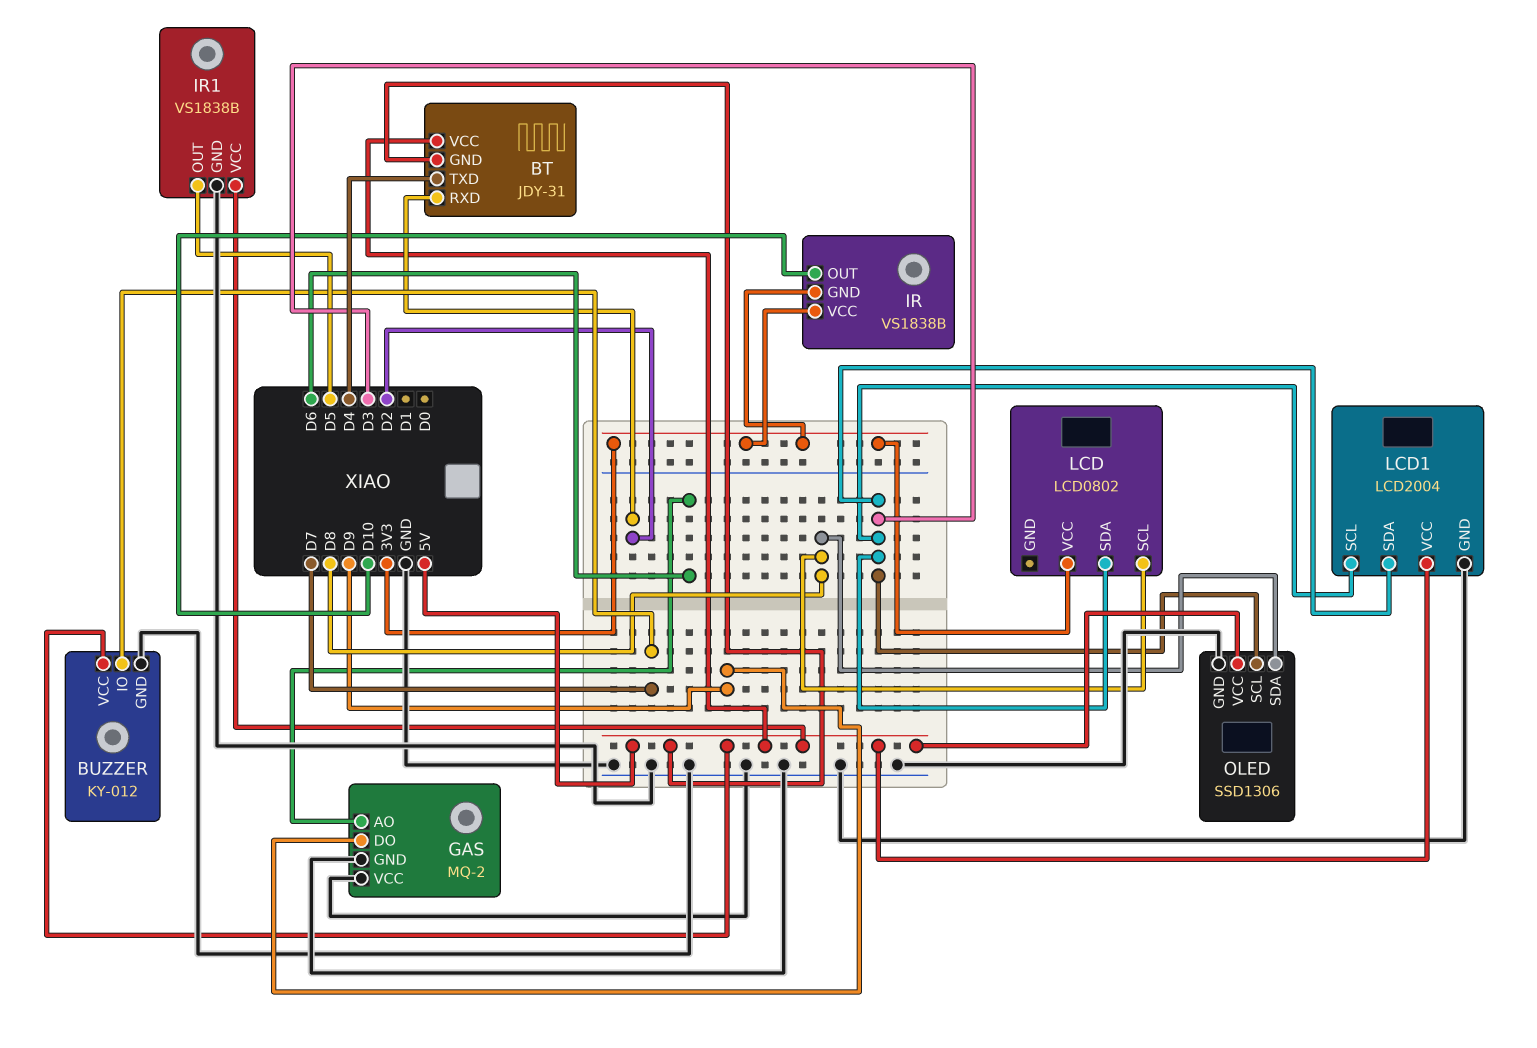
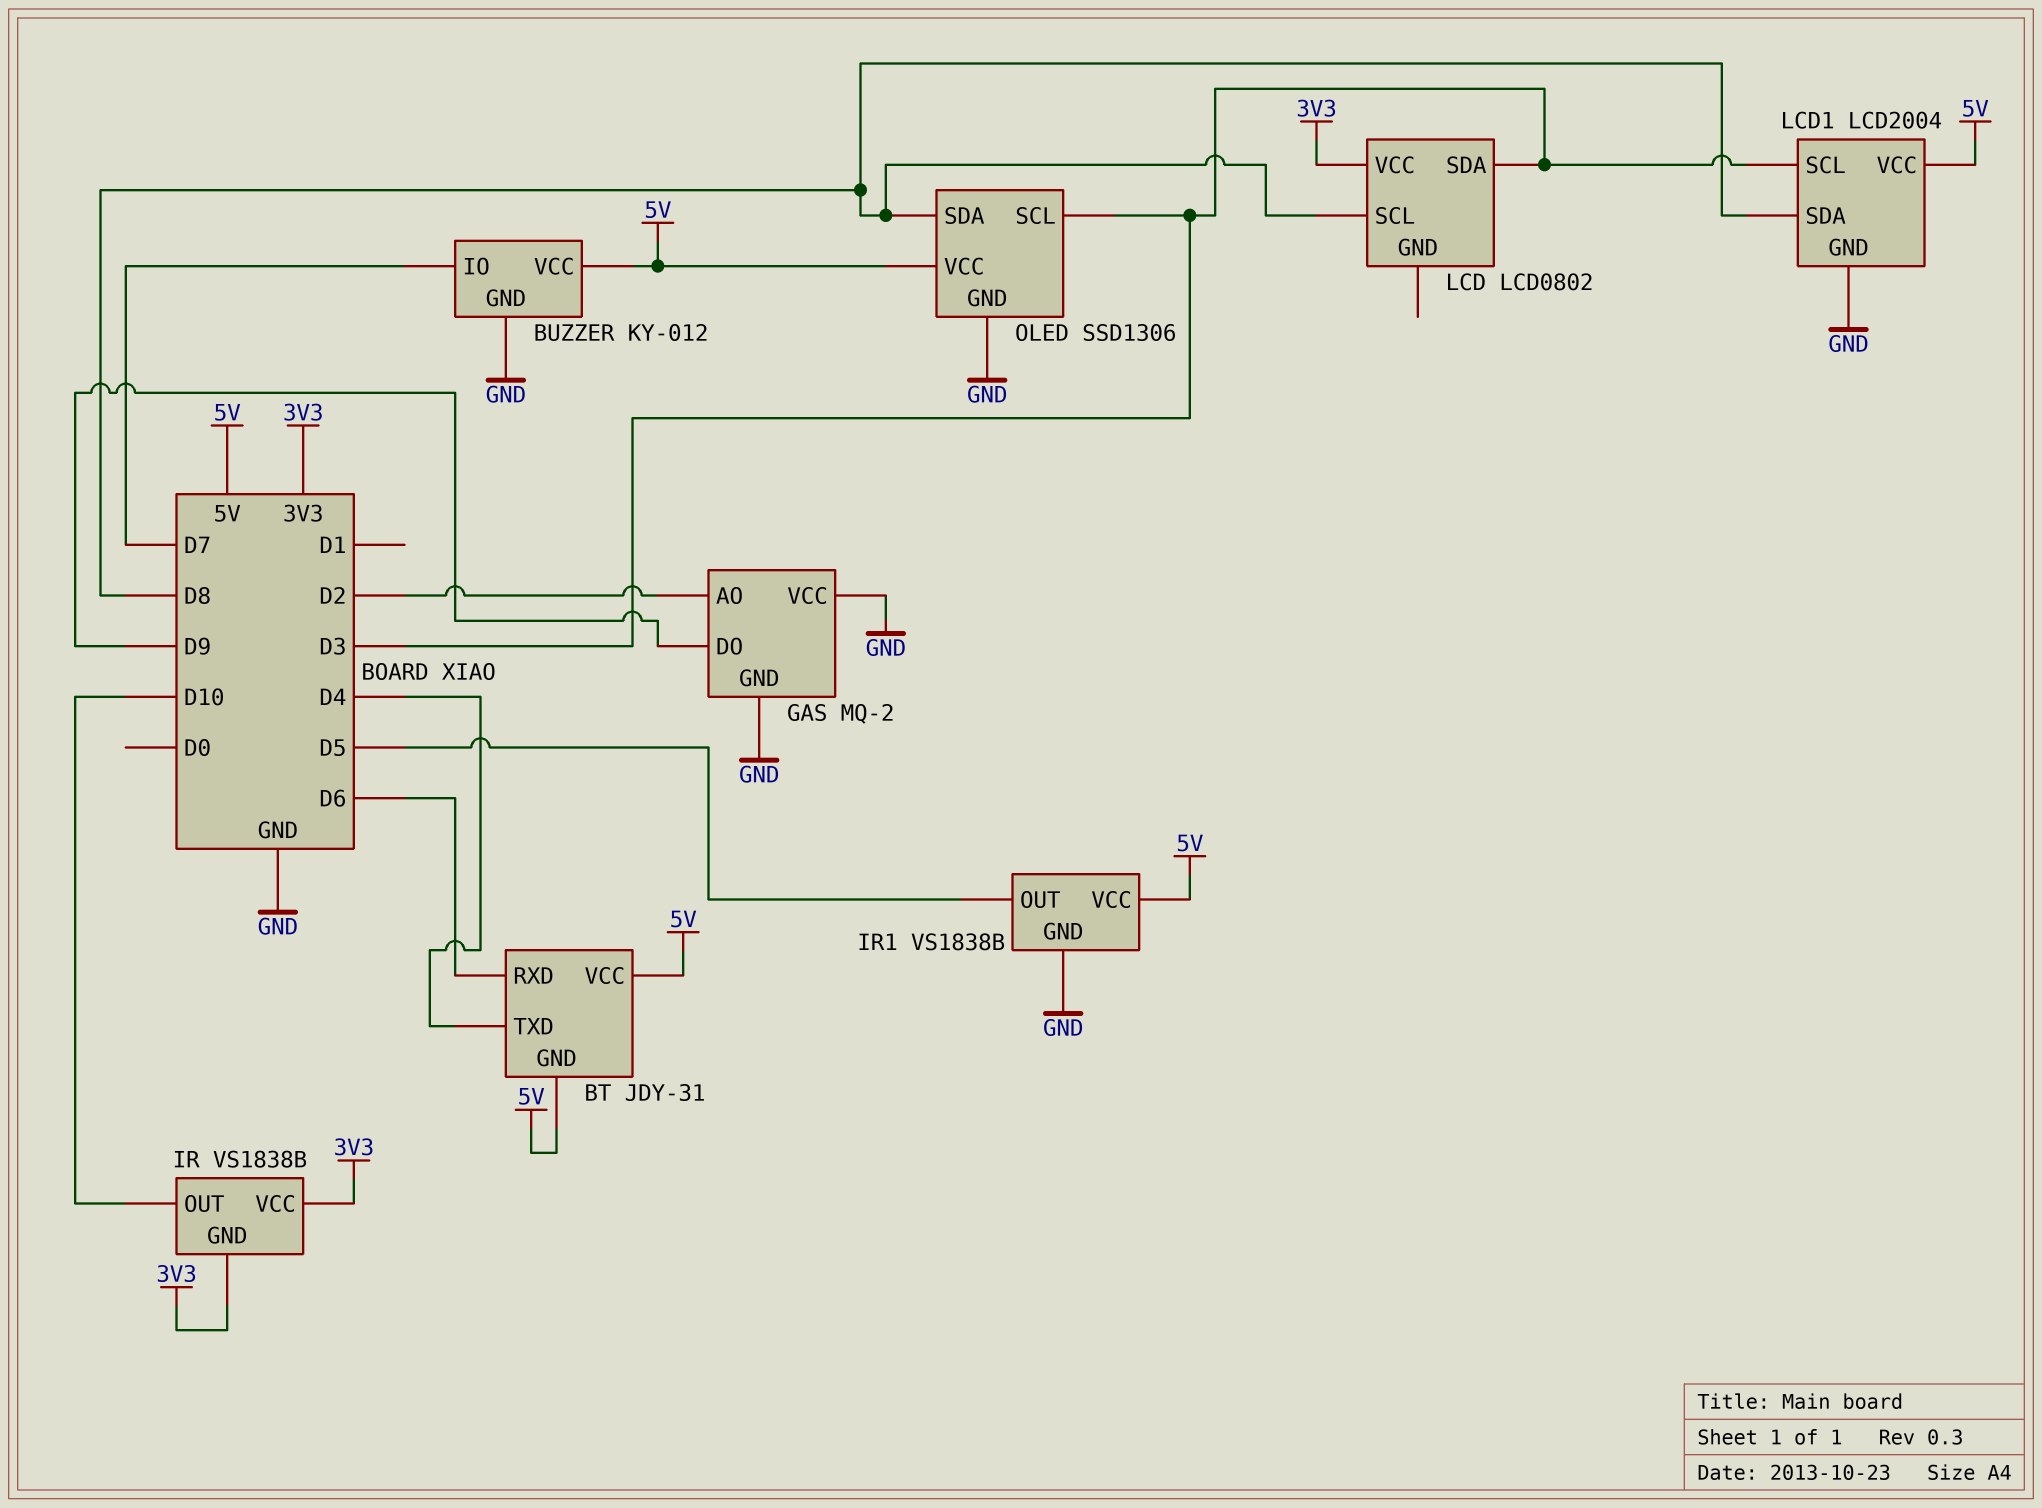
BT pin RXD: D2 -> D6
GAS pin AO: D6 -> D2
LCD1 pin SDA: D3 -> D8

